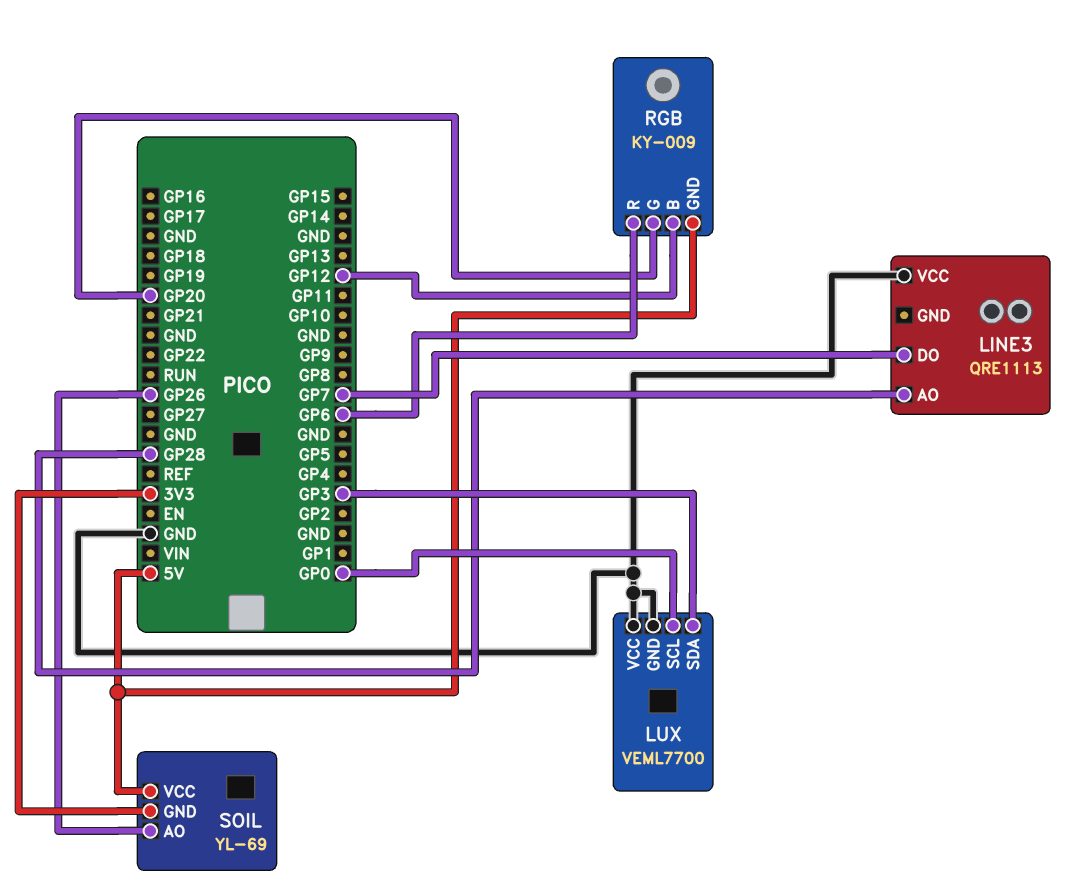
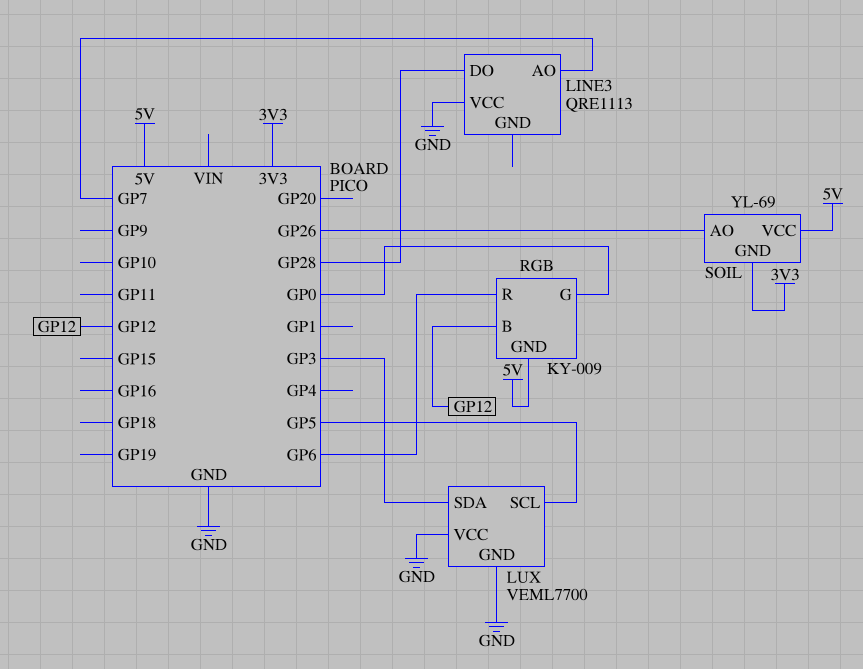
LINE3 pin AO: GP28 -> GP7
LINE3 pin DO: GP7 -> GP28
LUX pin SCL: GP0 -> GP5
RGB pin G: GP20 -> GP0

